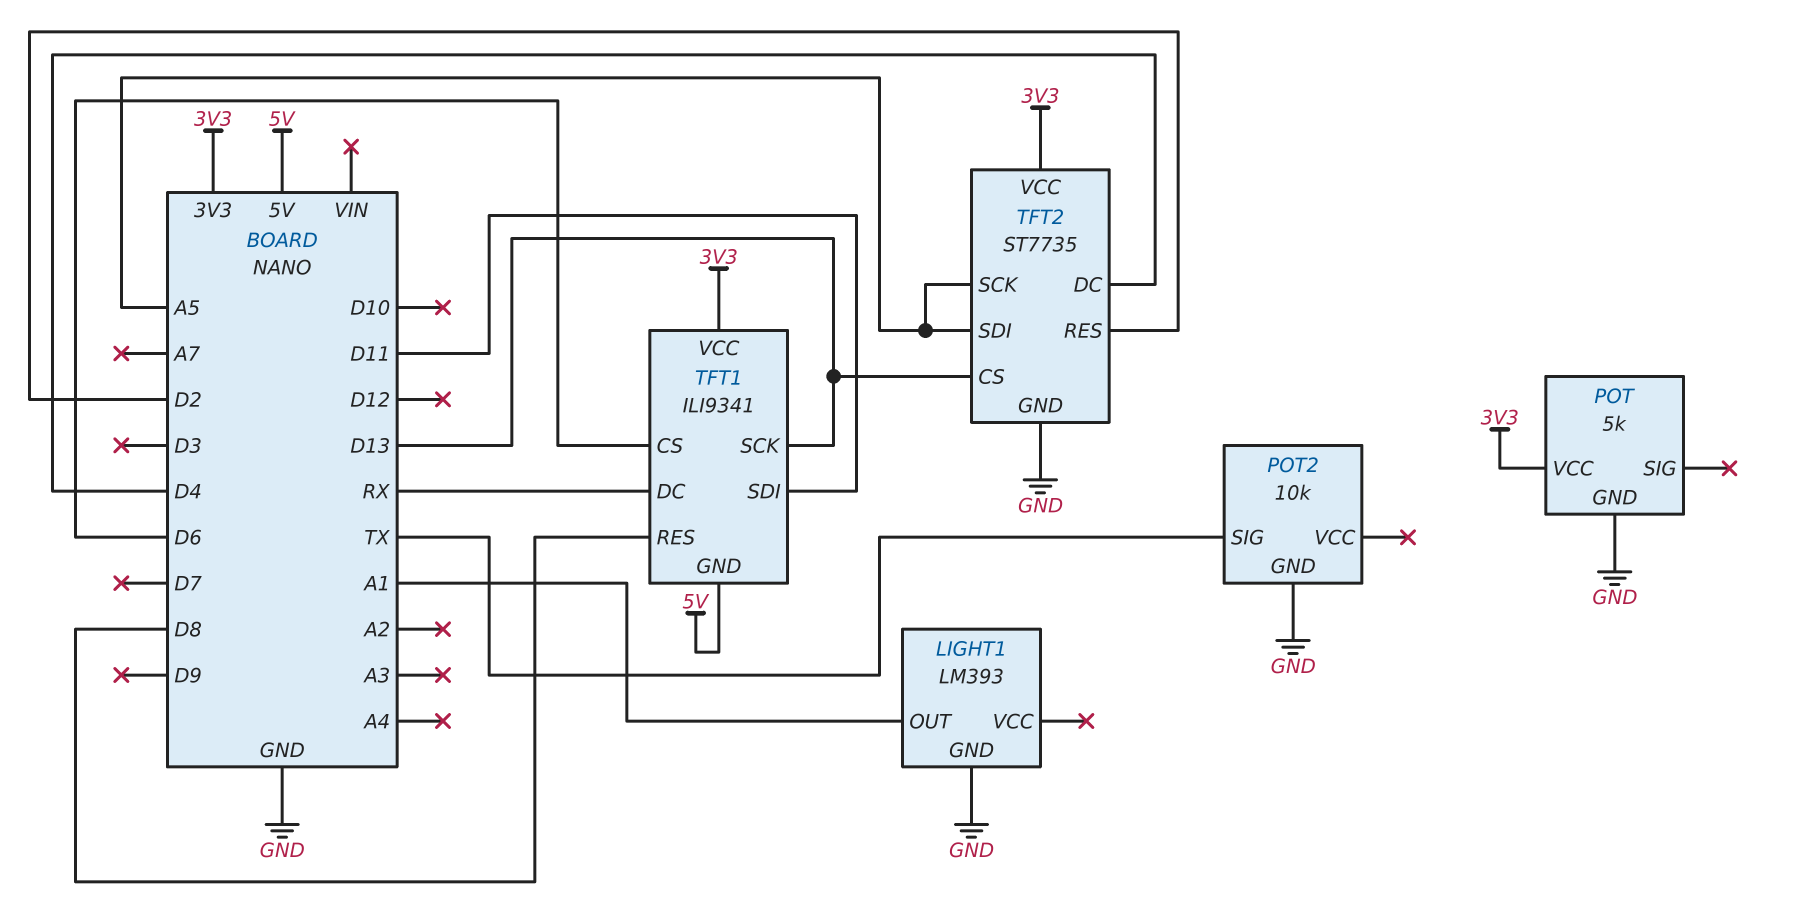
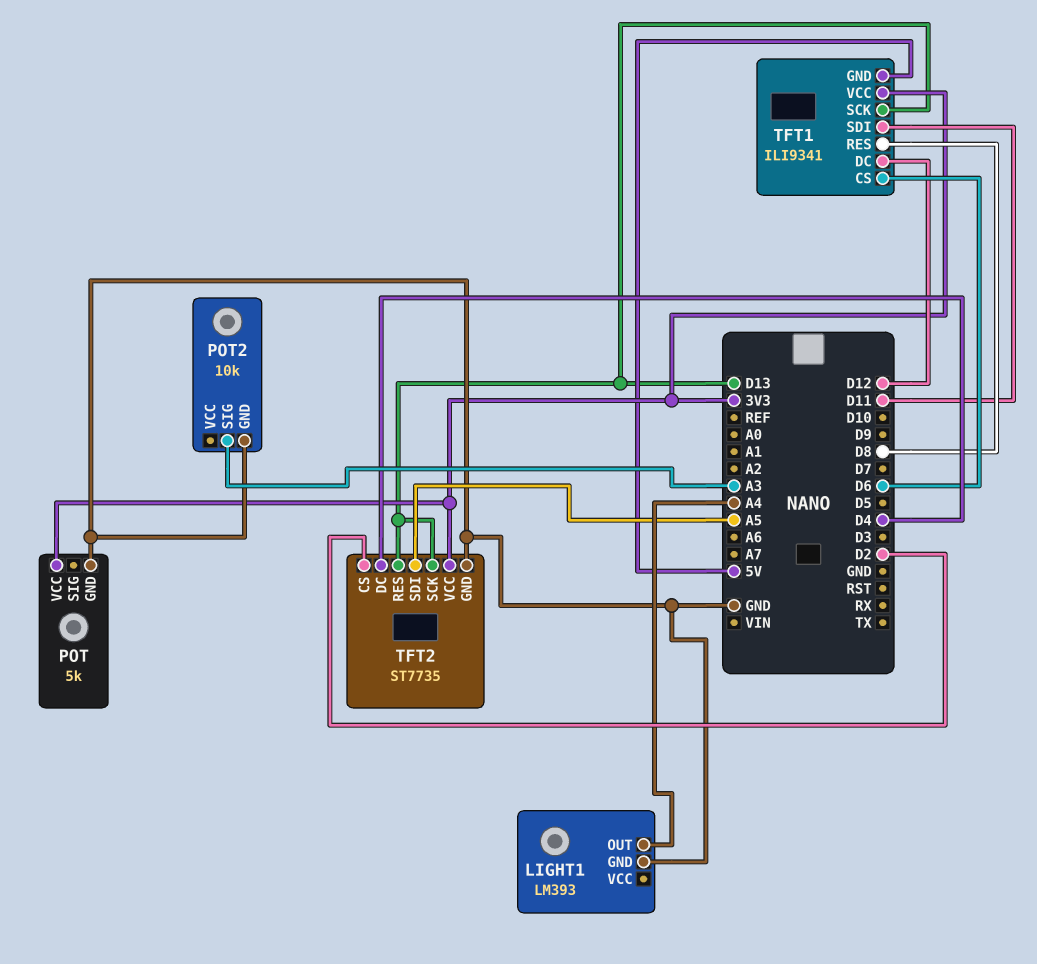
LIGHT1 pin OUT: A1 -> A4
POT2 pin SIG: TX -> A3
TFT1 pin DC: RX -> D12
TFT2 pin CS: D13 -> D2
TFT2 pin RES: D2 -> D13
TFT2 pin SCK: A5 -> D13

